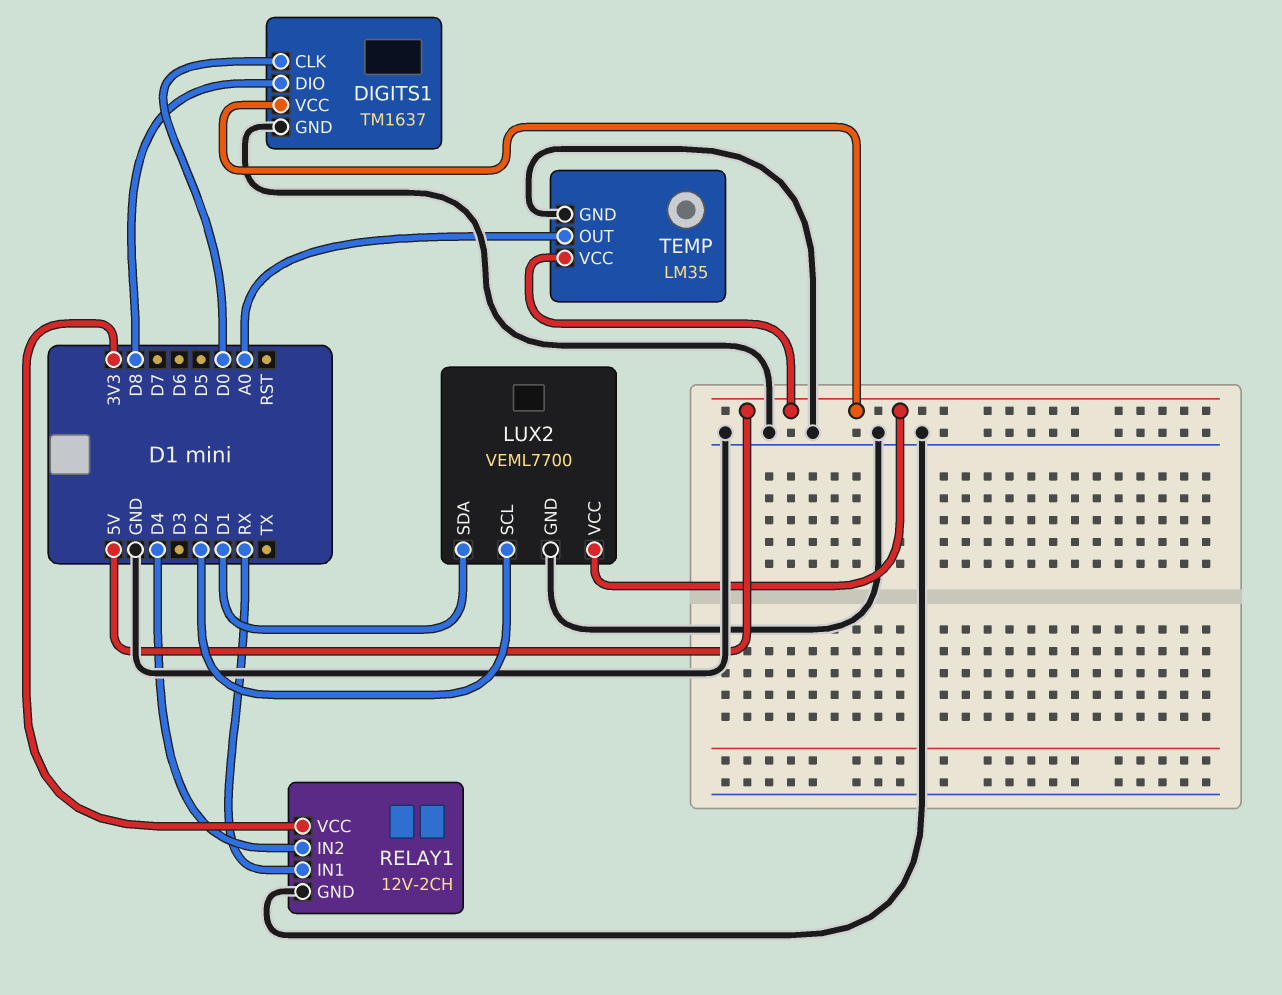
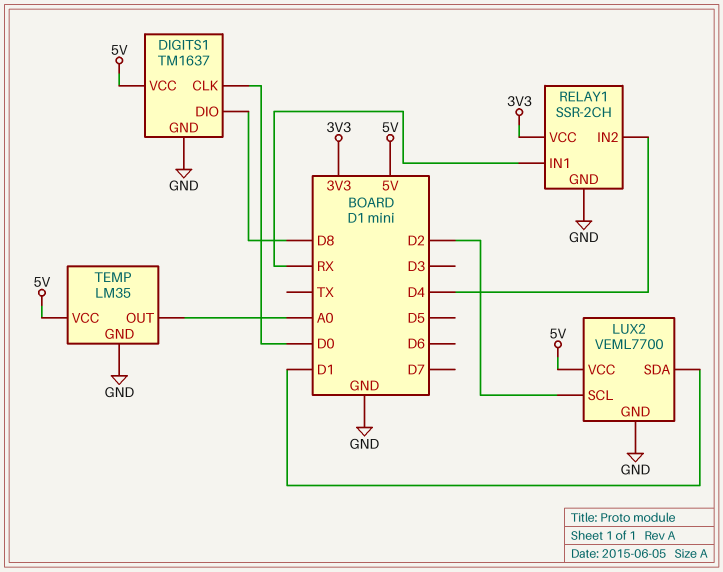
RELAY1: 12V-2CH -> SSR-2CH

